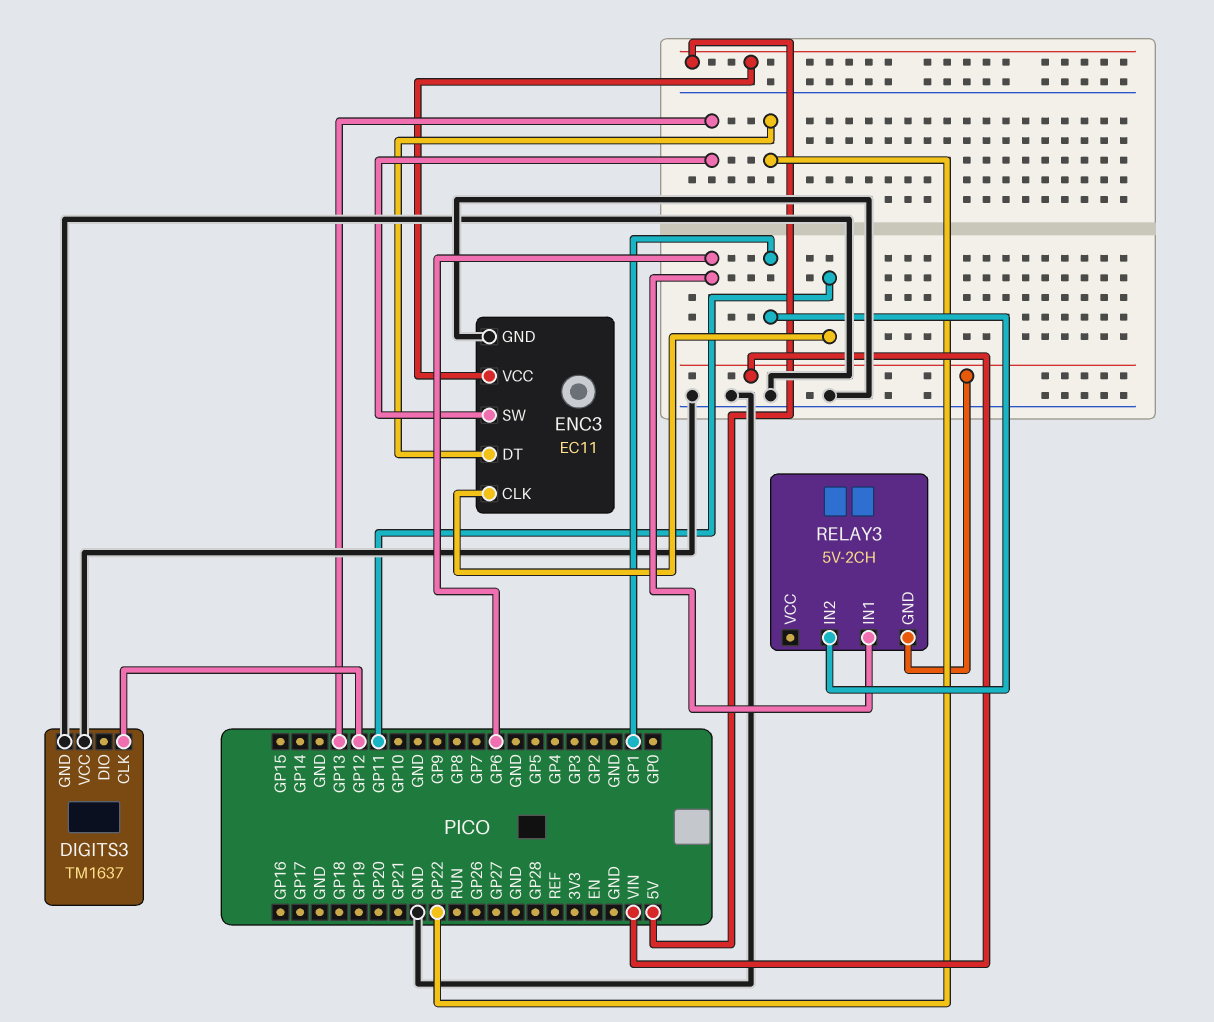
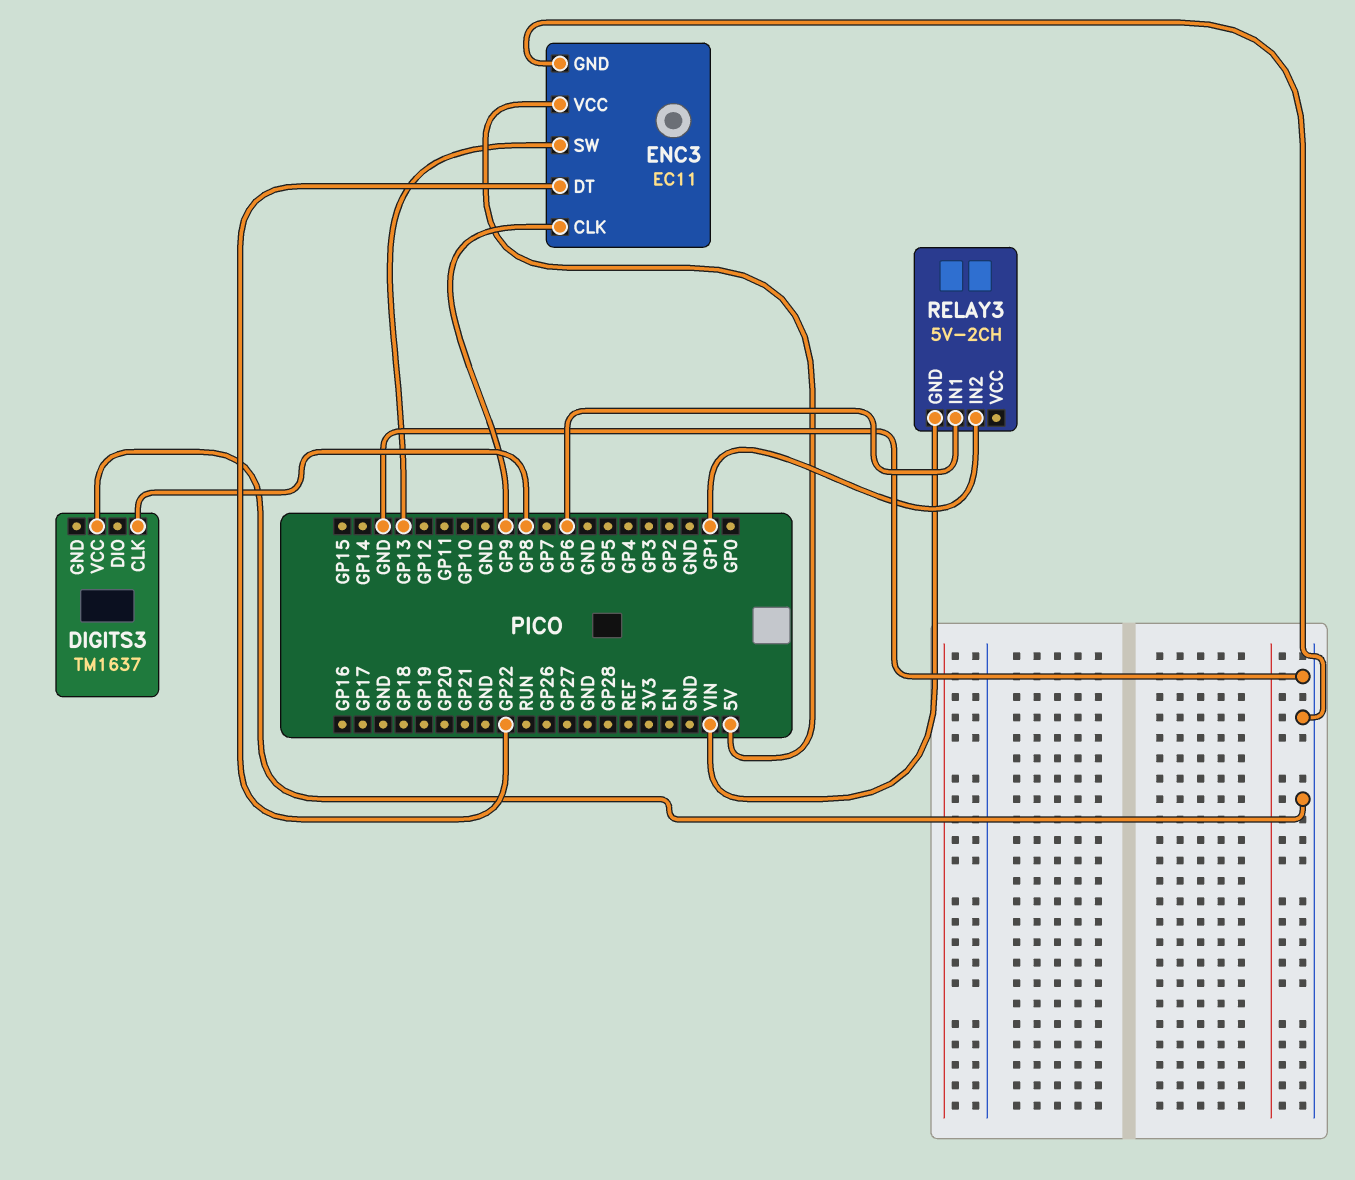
DIGITS3 pin CLK: GP12 -> GP8
DIGITS3 pin GND: GND -> none
ENC3 pin CLK: GP11 -> GP9

